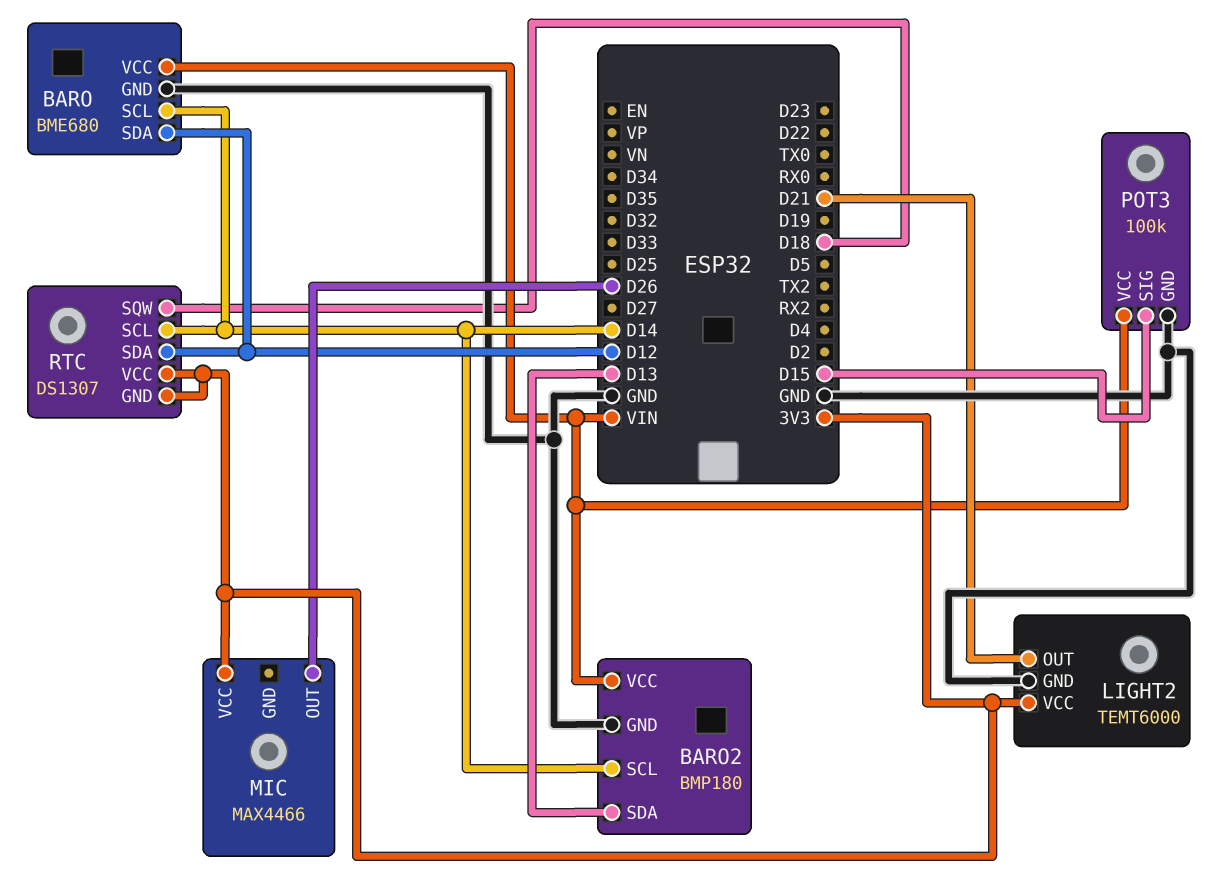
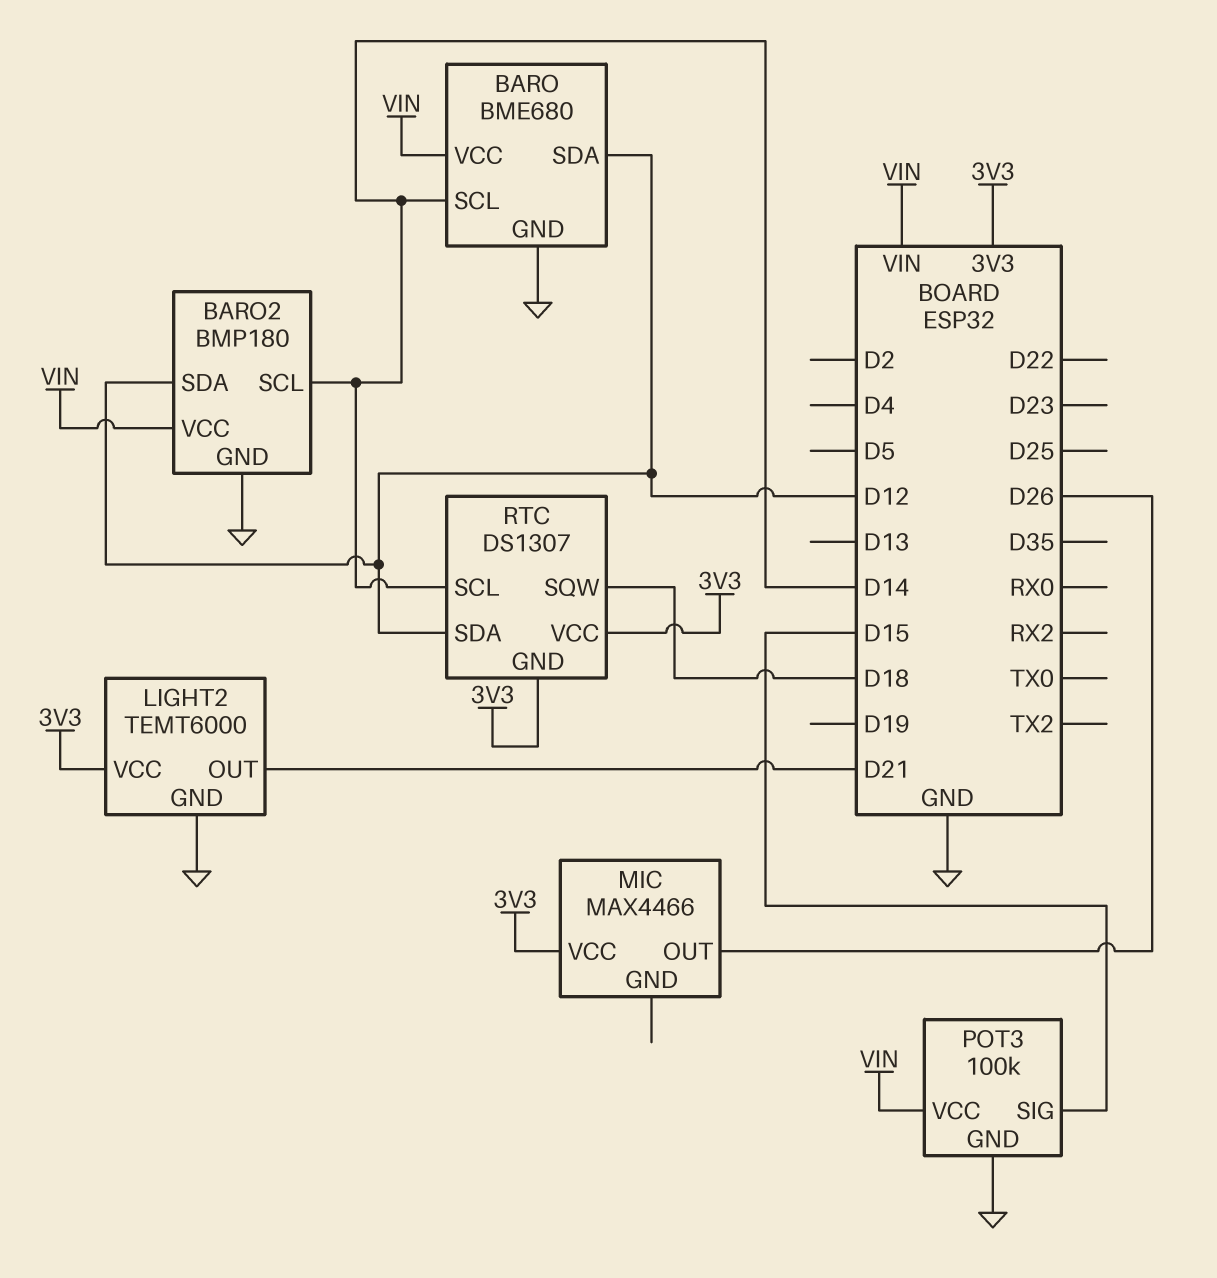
BARO2 pin SDA: D13 -> D12

